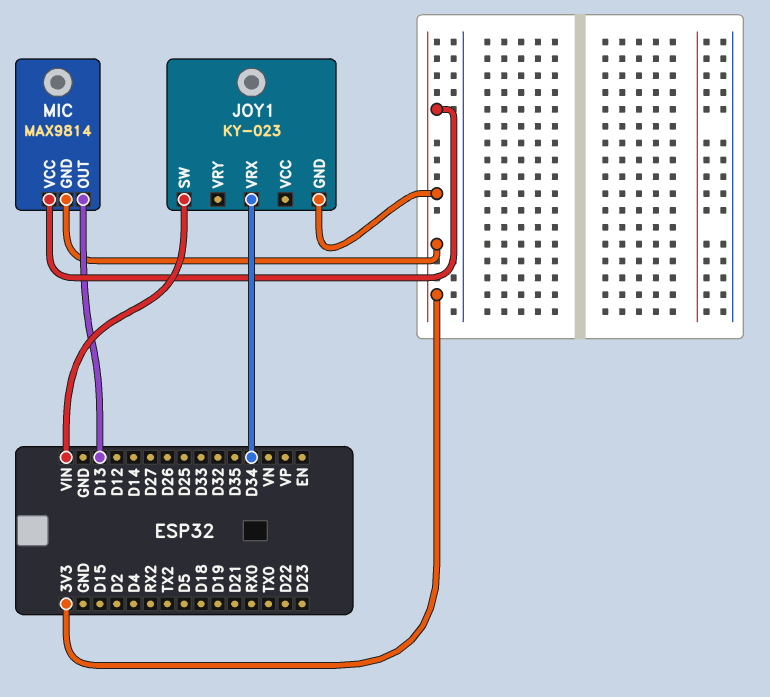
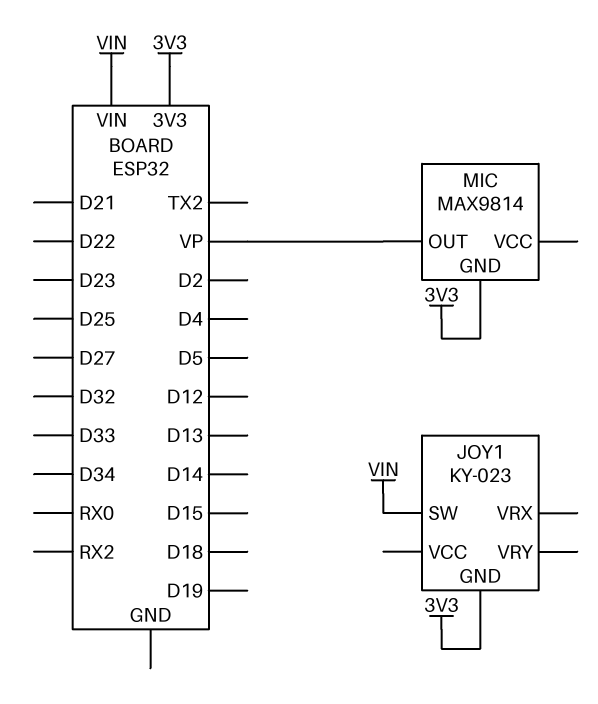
JOY1 pin VRX: D34 -> none
MIC pin OUT: D13 -> VP
MIC pin VCC: 3V3 -> none

